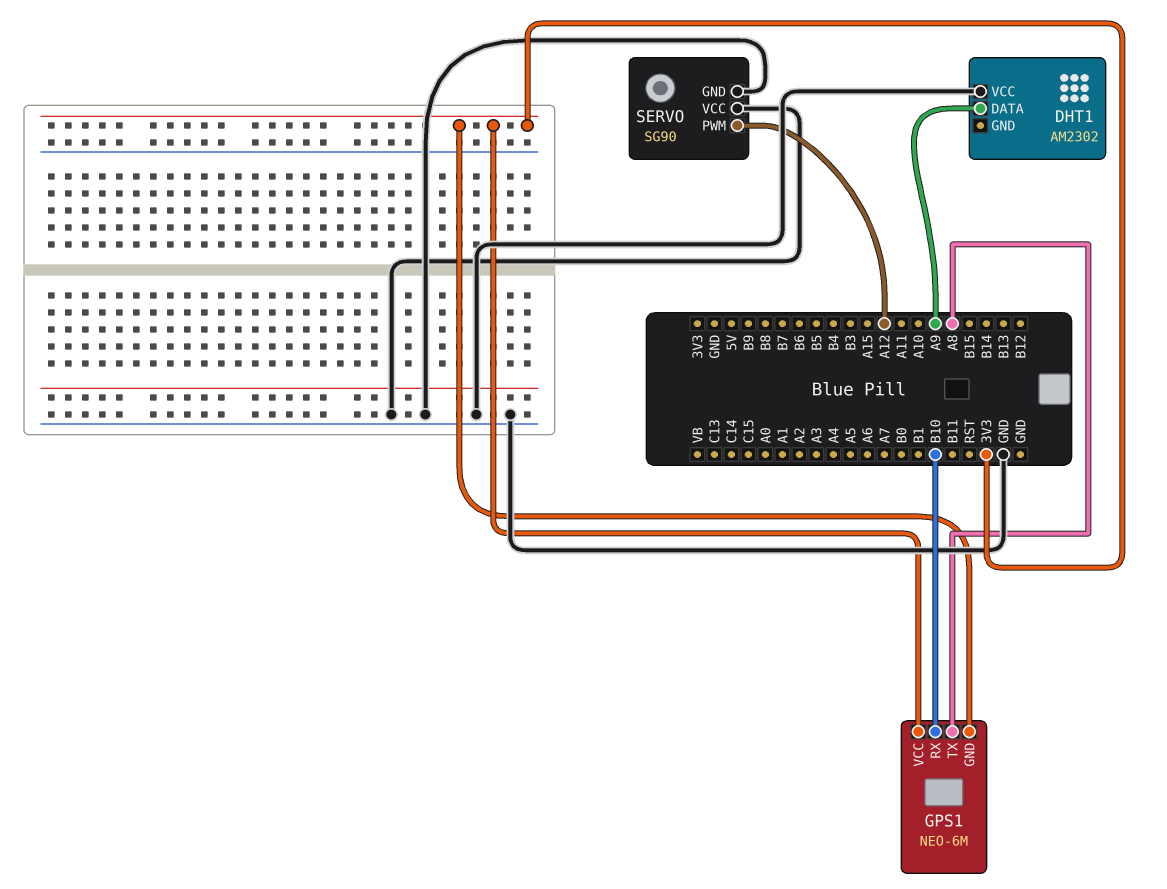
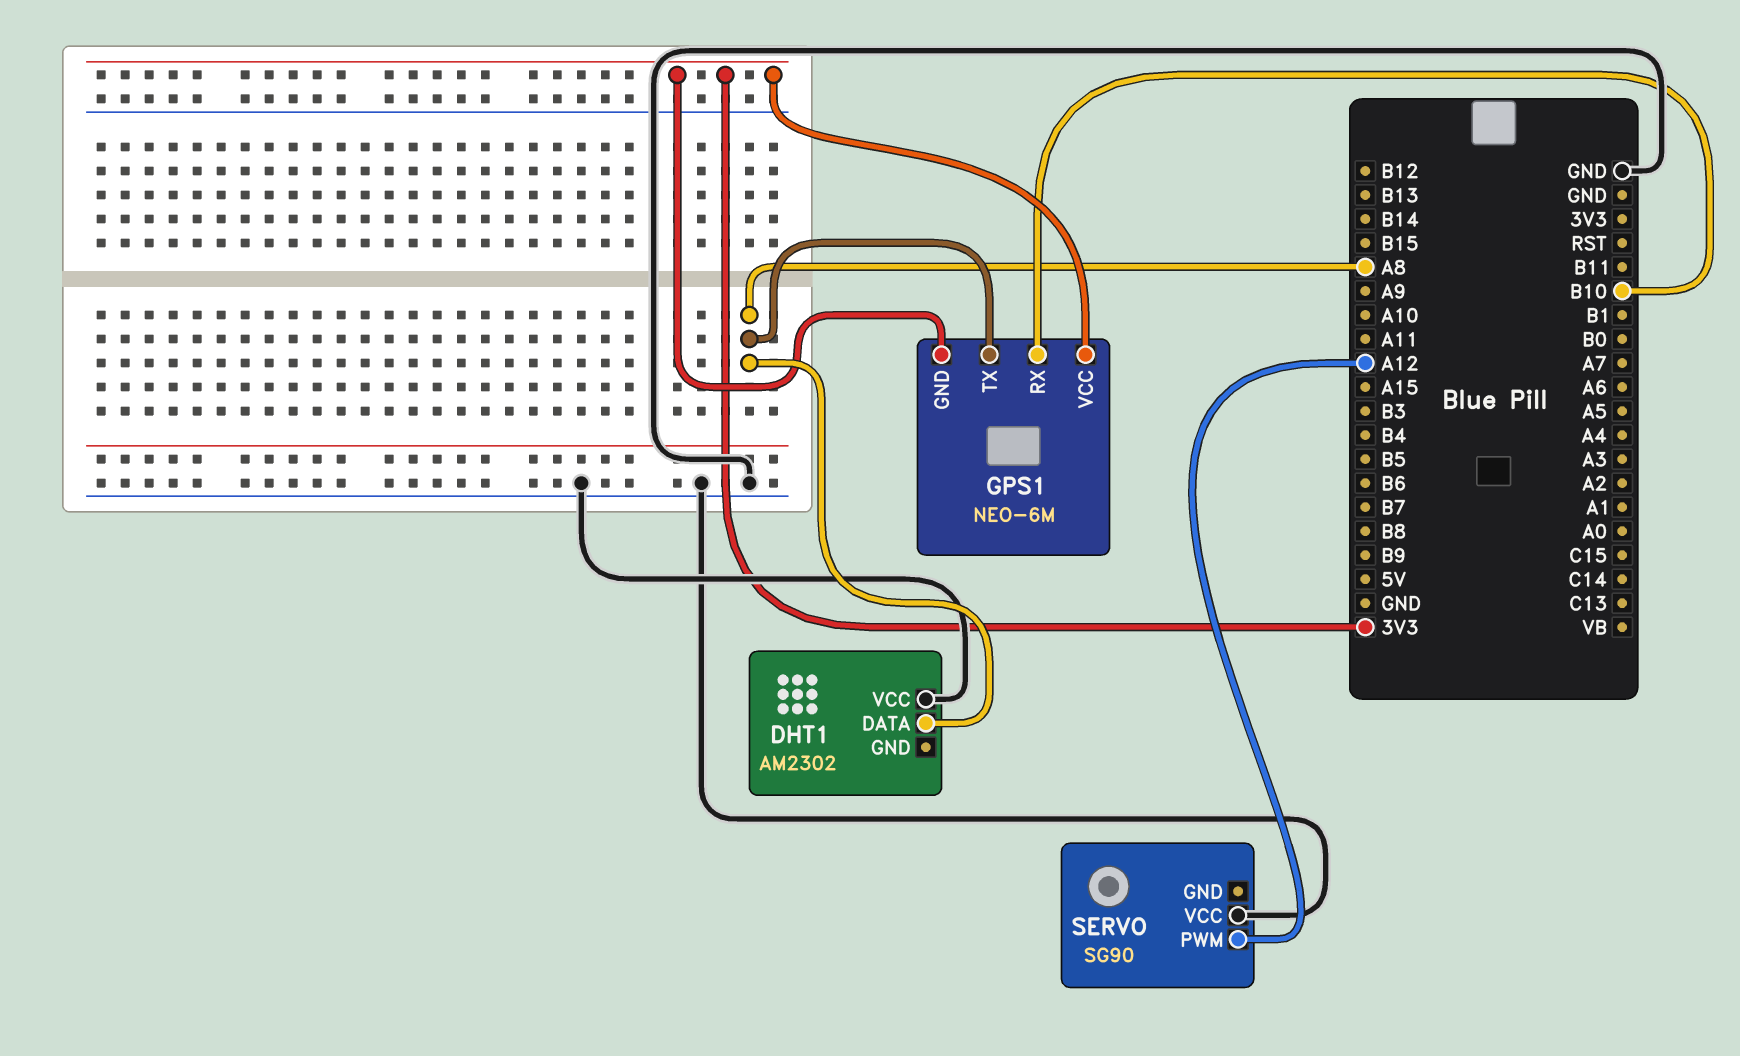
DHT1 pin DATA: A9 -> A8
SERVO pin GND: GND -> none

